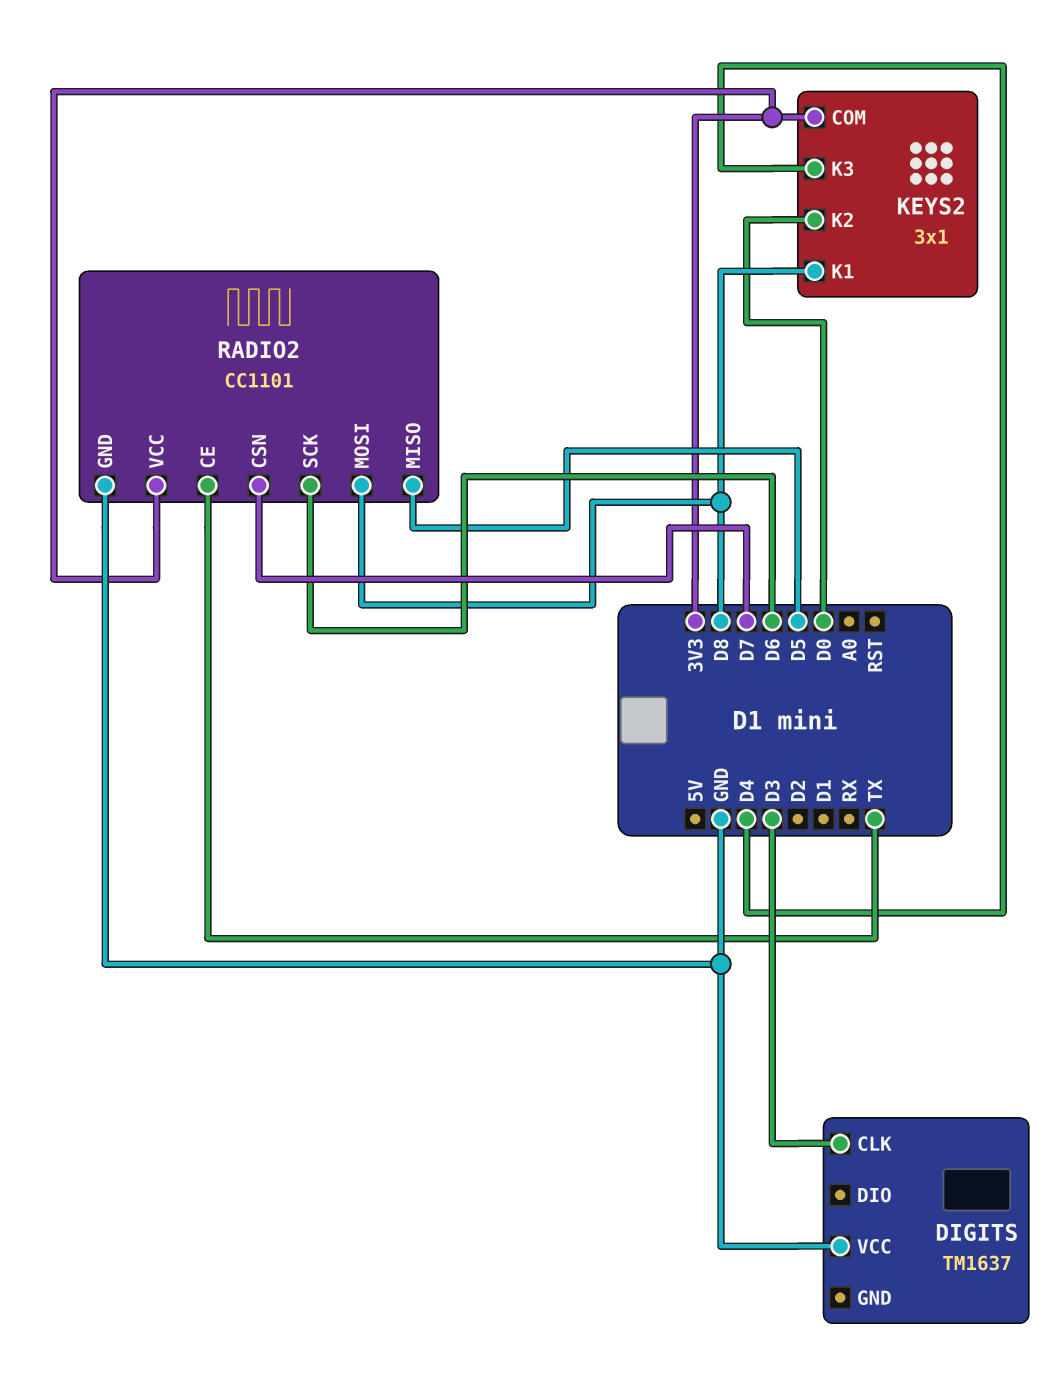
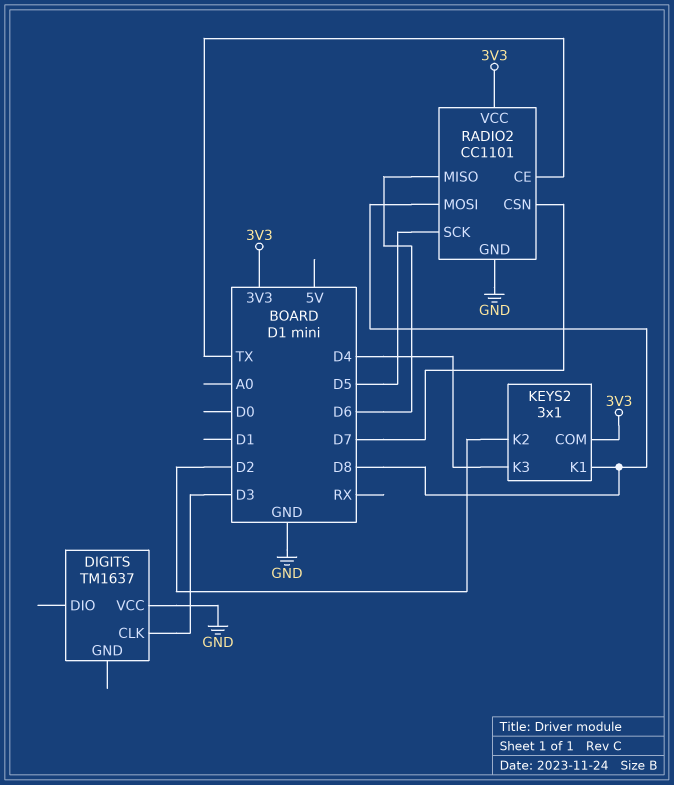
KEYS2 pin K2: D0 -> D2
RADIO2 pin MISO: D5 -> D6
RADIO2 pin SCK: D6 -> D5

